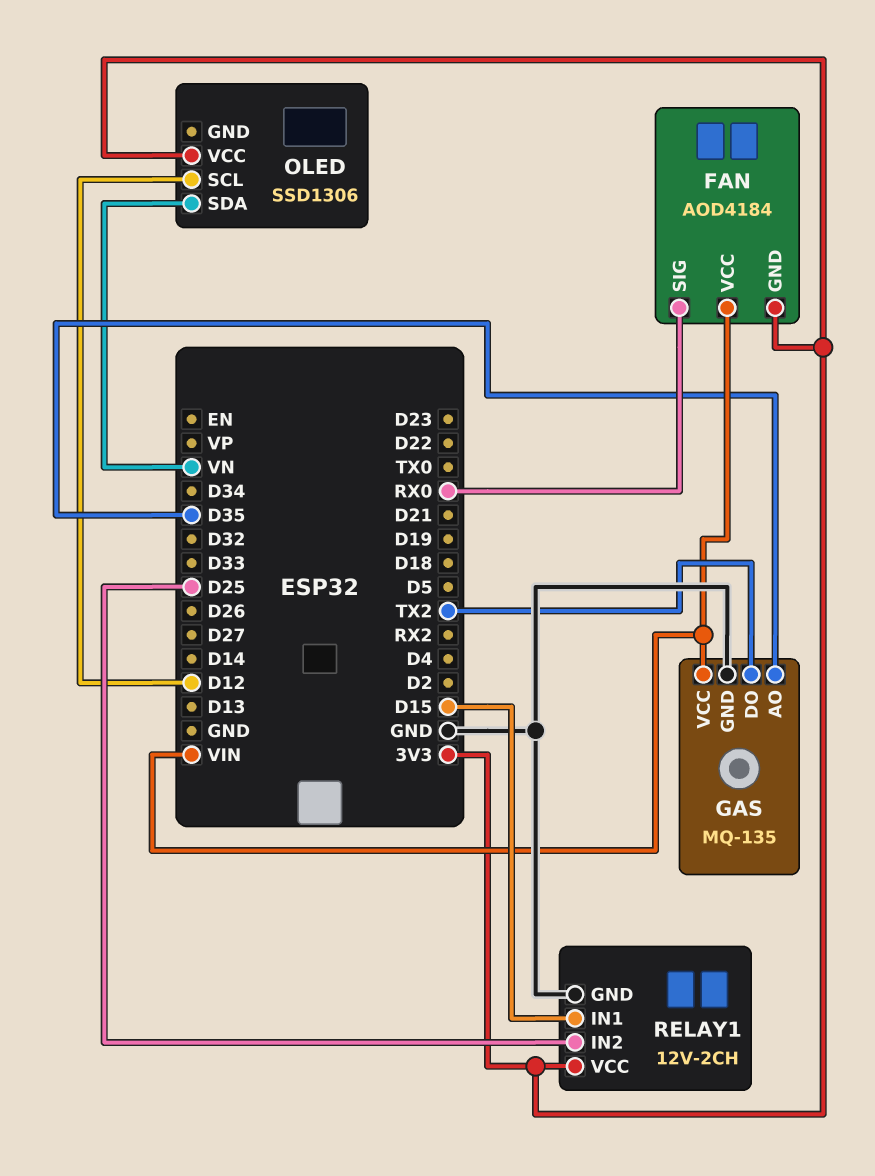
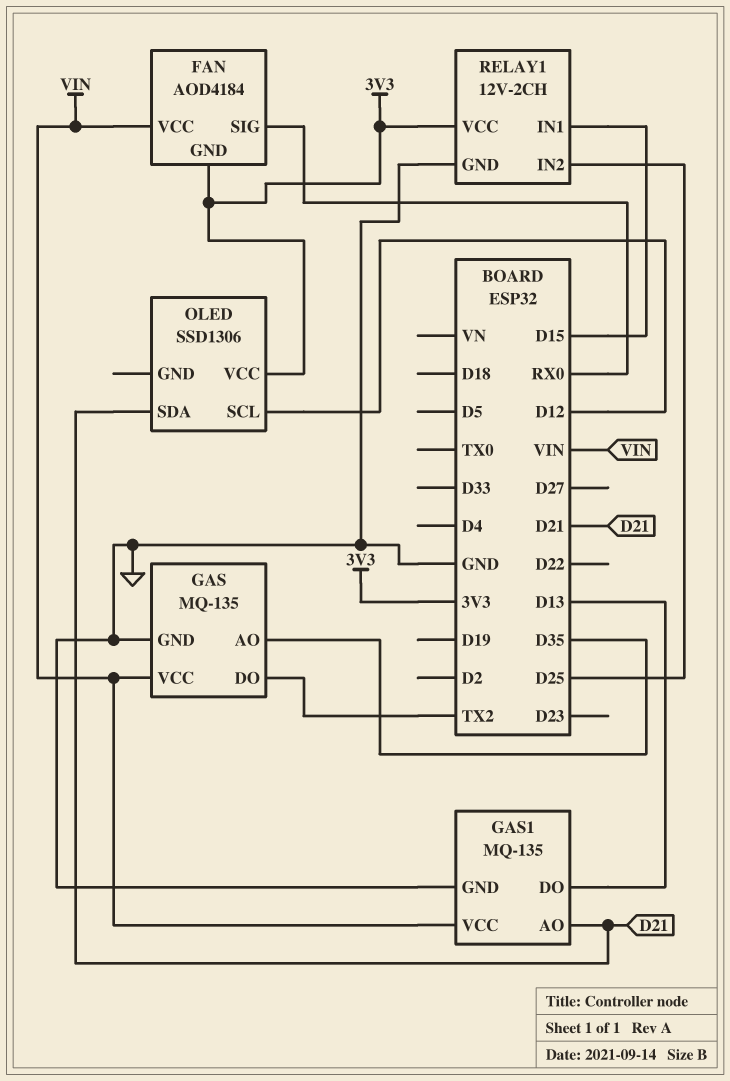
GAS1: none -> MQ-135
GAS1 pin AO: none -> D21
GAS1 pin DO: none -> D13
GAS1 pin GND: none -> GND
GAS1 pin VCC: none -> VIN
OLED pin SDA: VN -> D21

